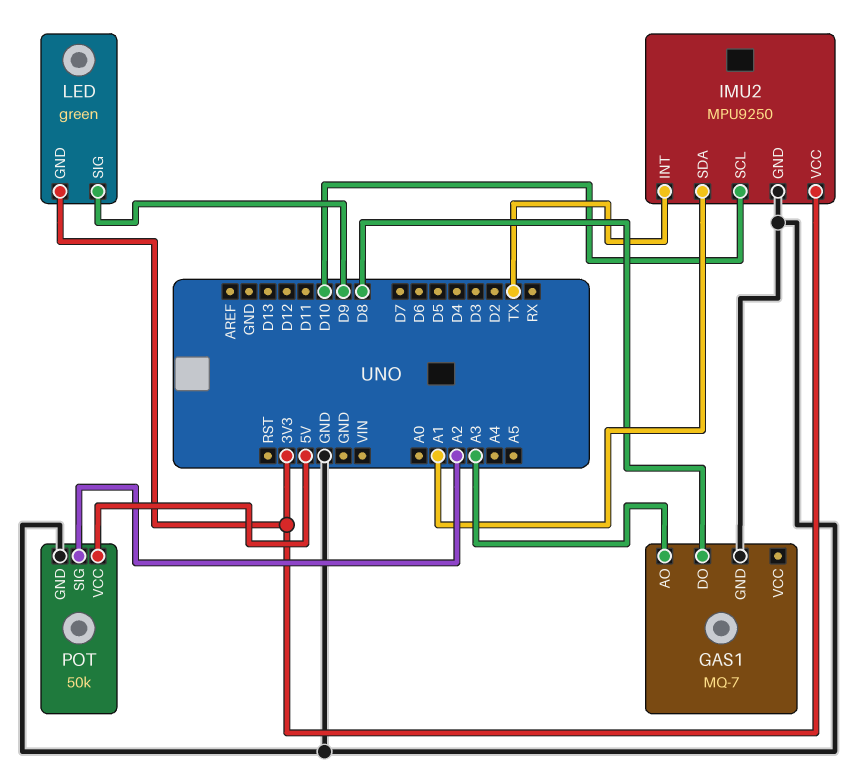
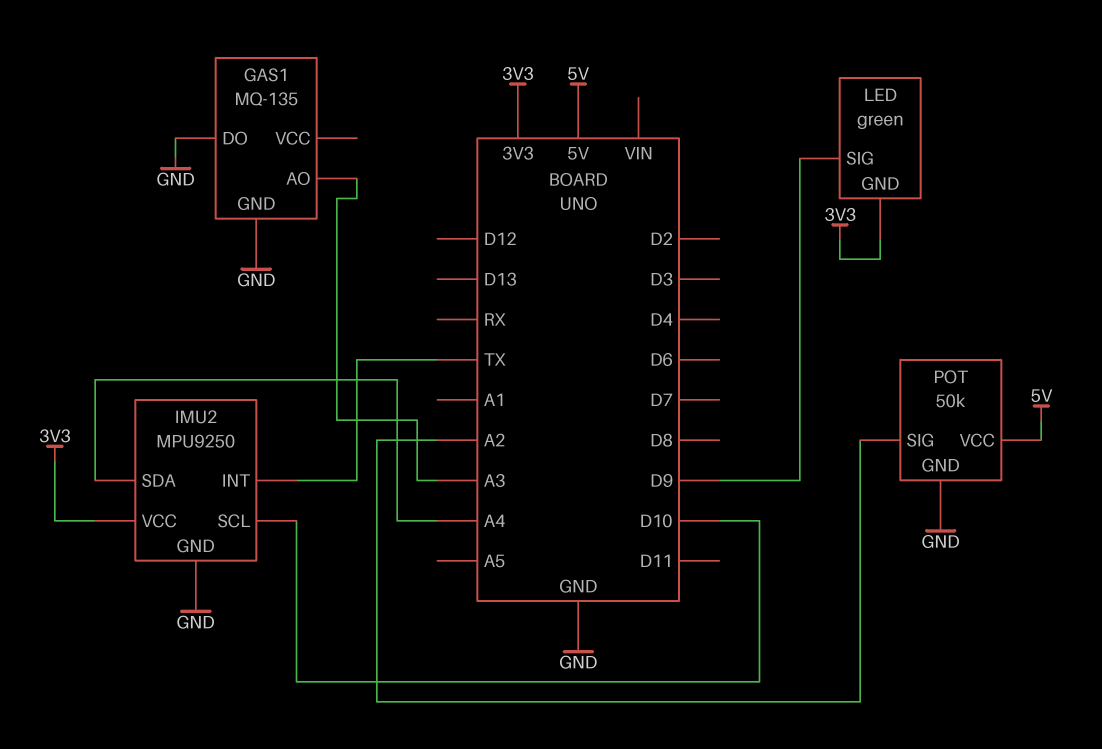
GAS1: MQ-7 -> MQ-135
GAS1 pin DO: D8 -> GND
IMU2 pin SDA: A1 -> A4

